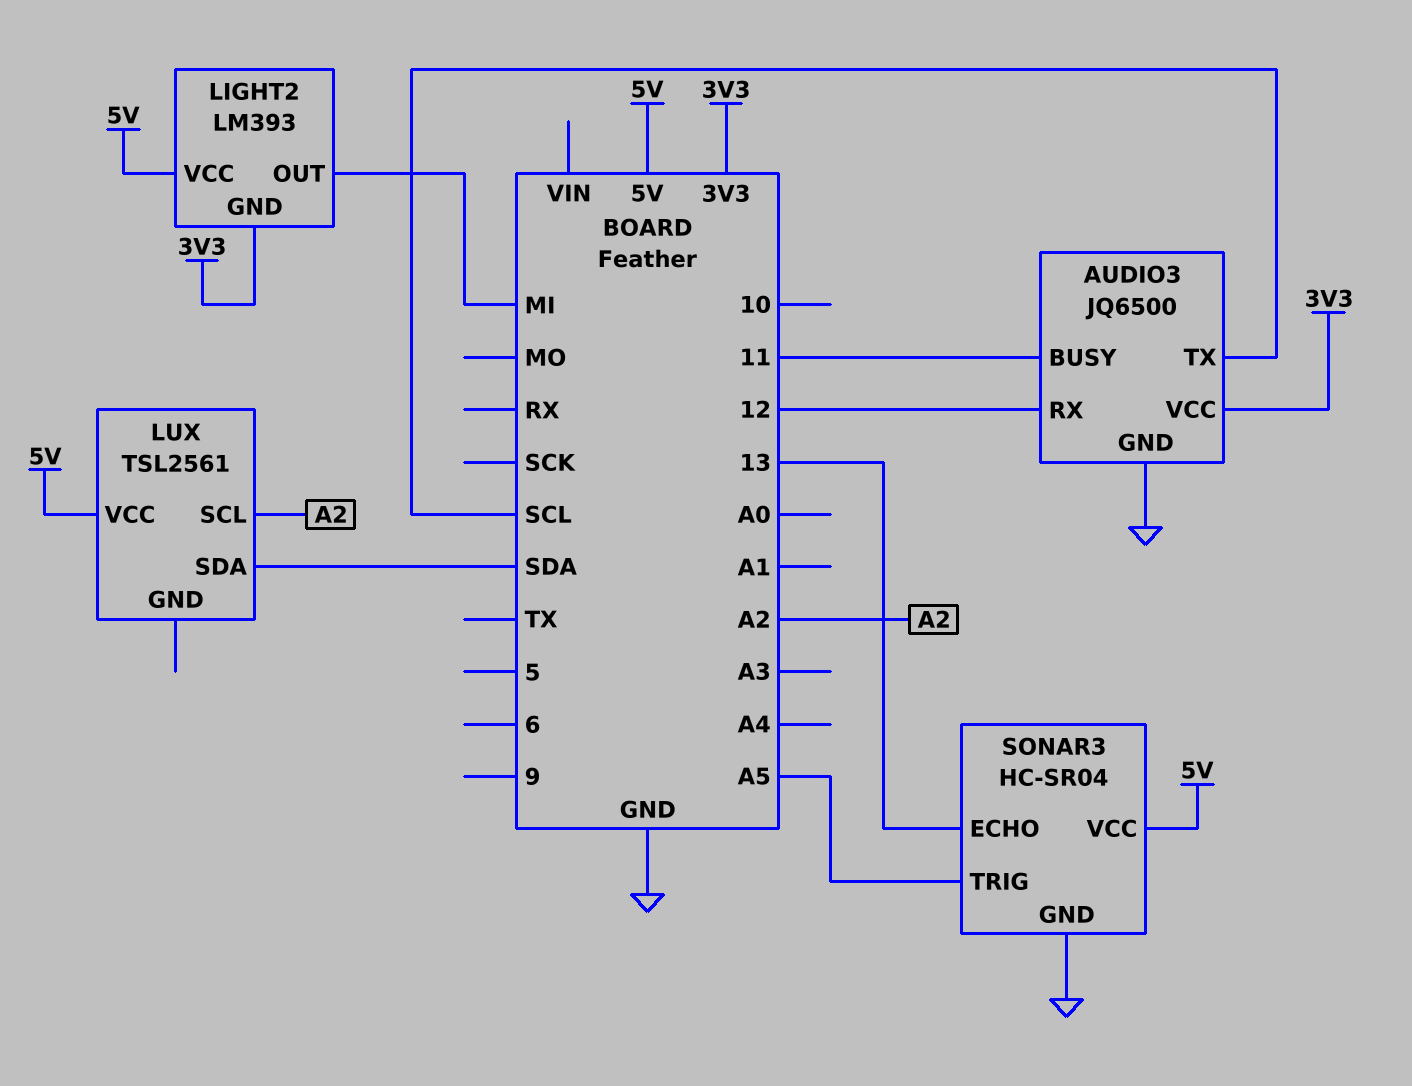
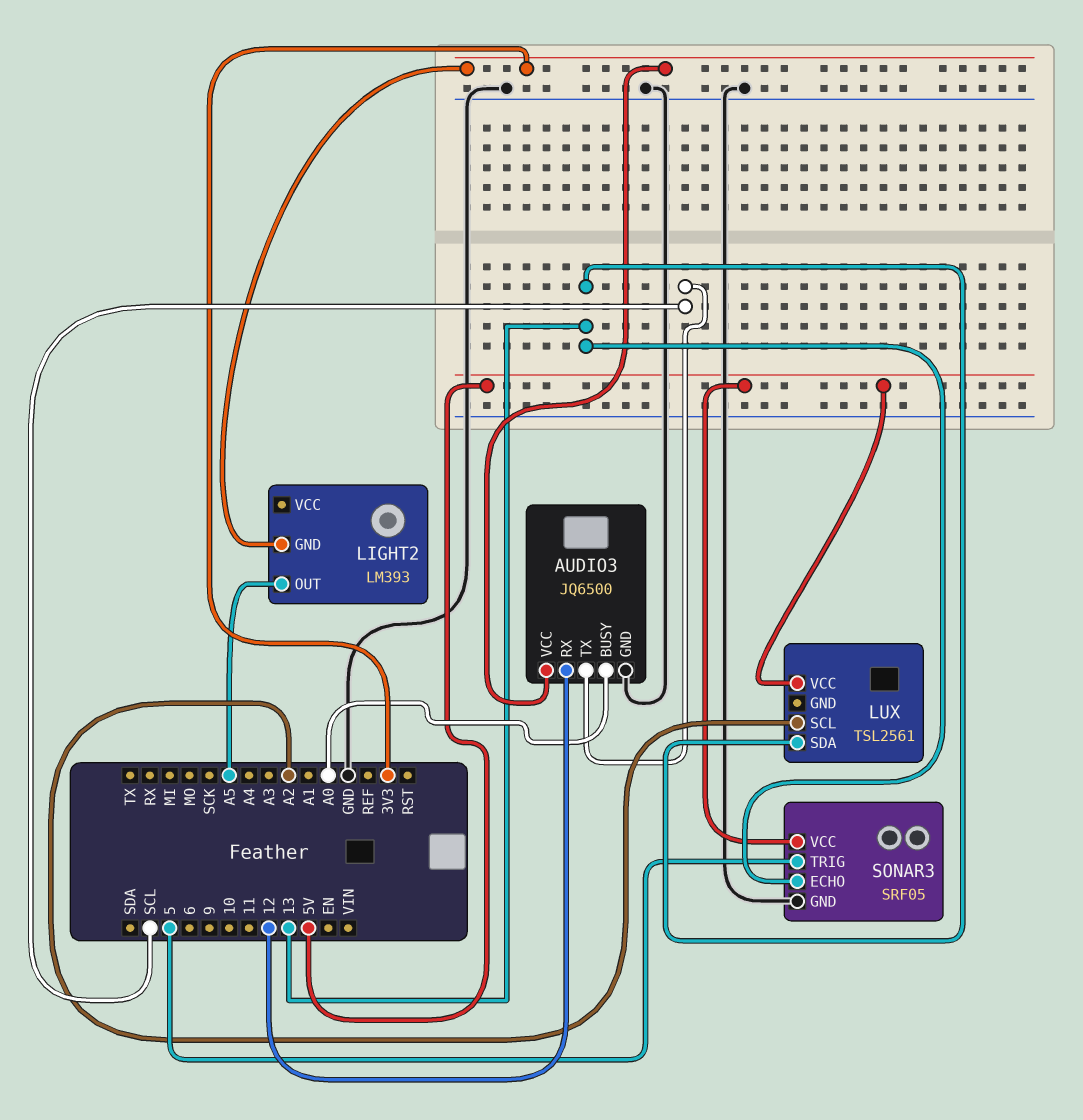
AUDIO3 pin BUSY: 11 -> A0
LIGHT2 pin OUT: MI -> A5
LIGHT2 pin VCC: 5V -> none
LUX pin SDA: SDA -> 13
SONAR3: HC-SR04 -> SRF05
SONAR3 pin TRIG: A5 -> 5

